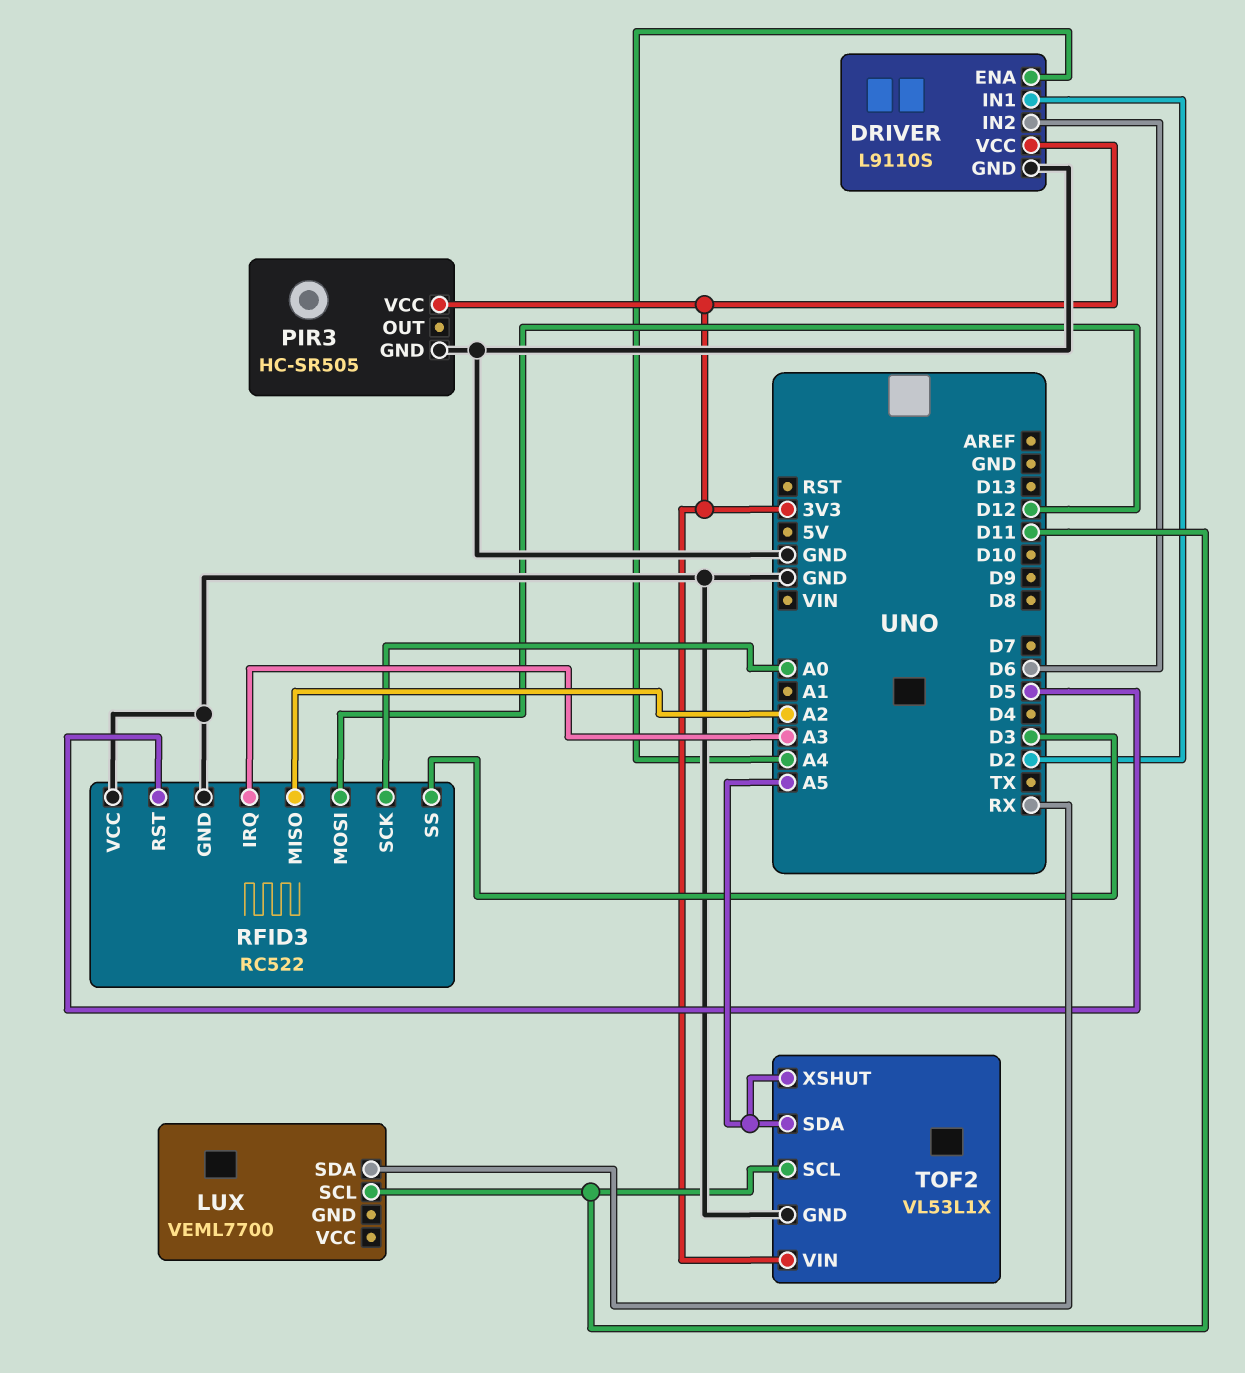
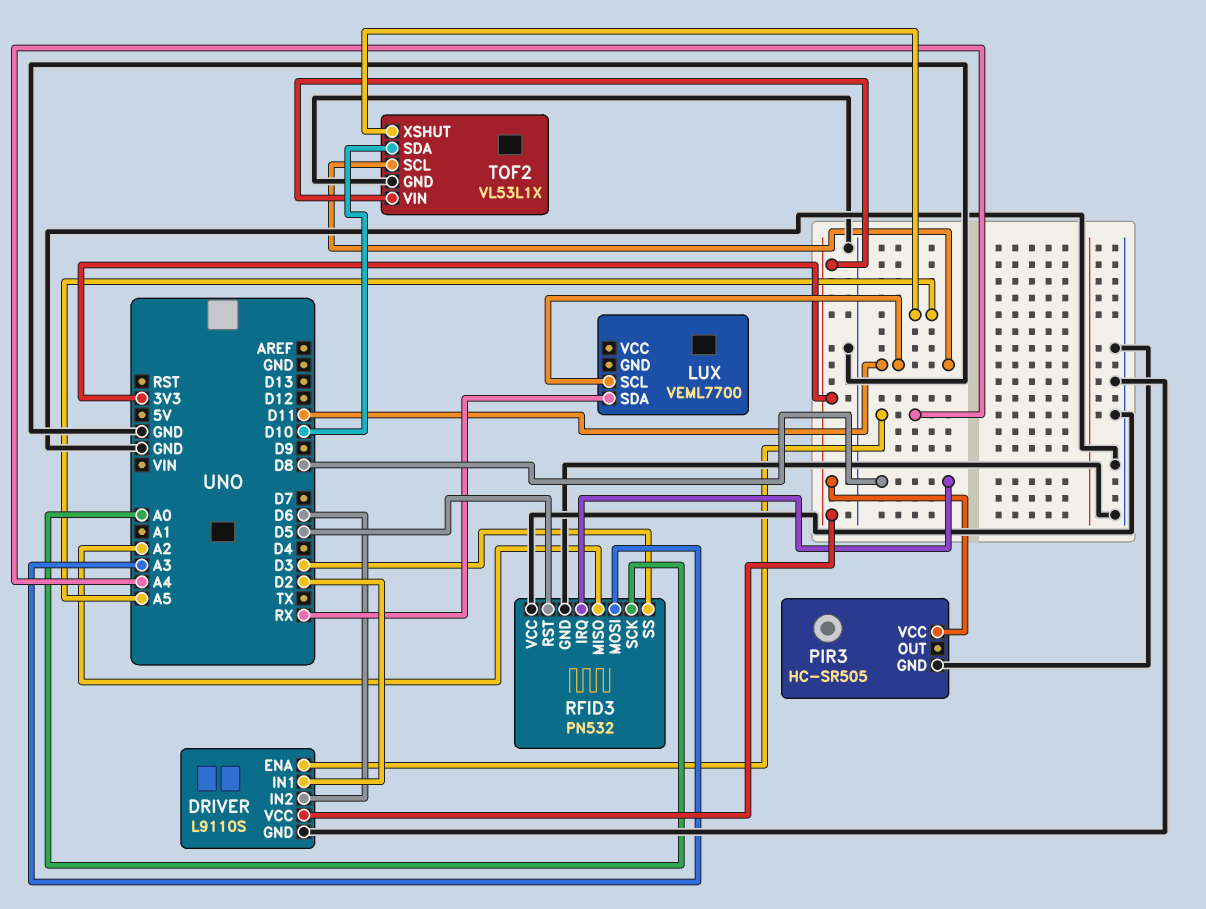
RFID3: RC522 -> PN532
RFID3 pin IRQ: A3 -> D8
RFID3 pin MOSI: D12 -> A3
TOF2 pin SDA: A5 -> D10

